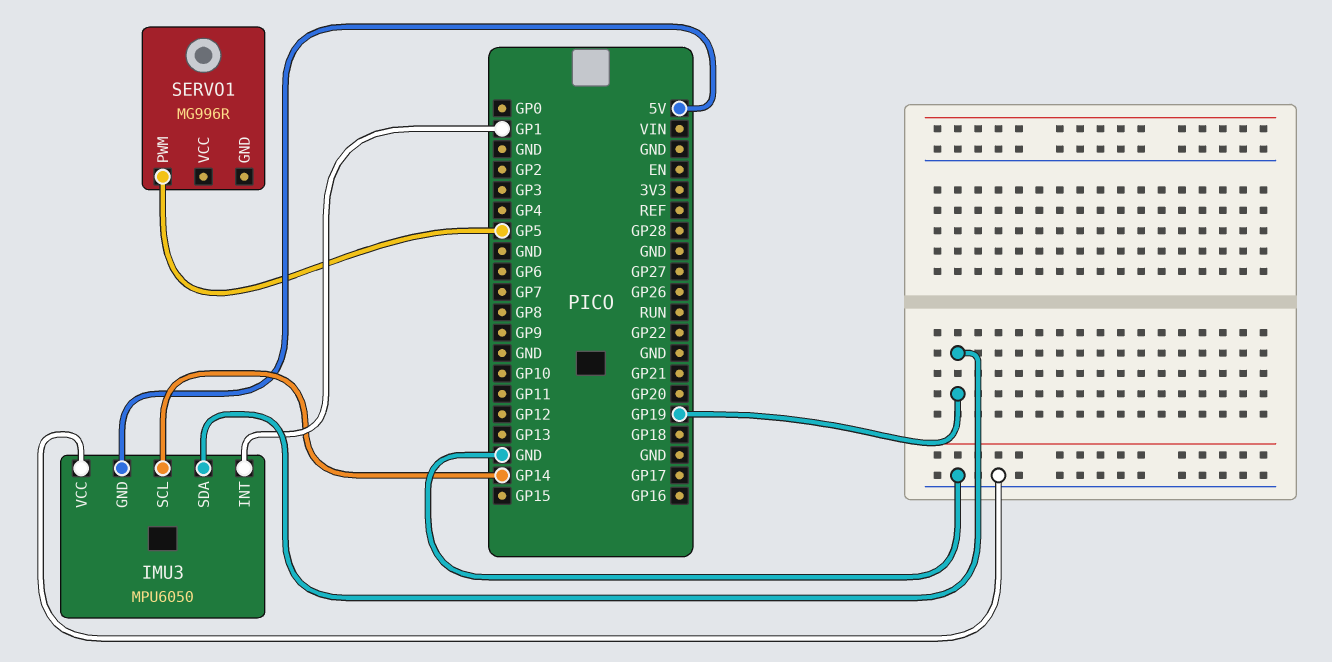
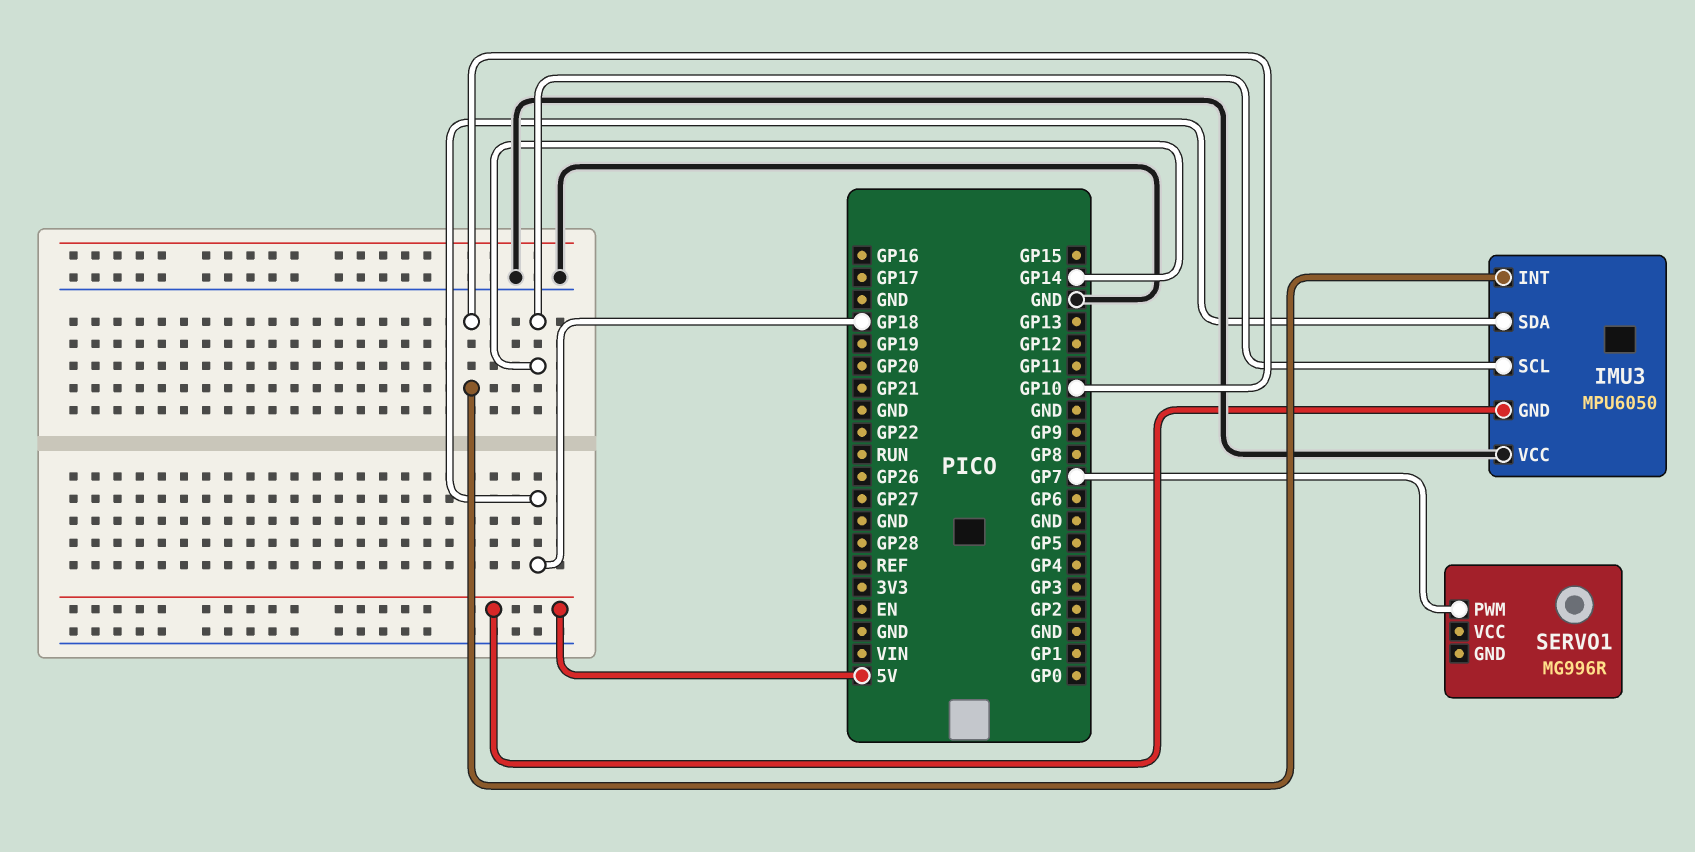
IMU3 pin INT: GP1 -> GP10
IMU3 pin SDA: GP19 -> GP18
SERVO1 pin PWM: GP5 -> GP7

